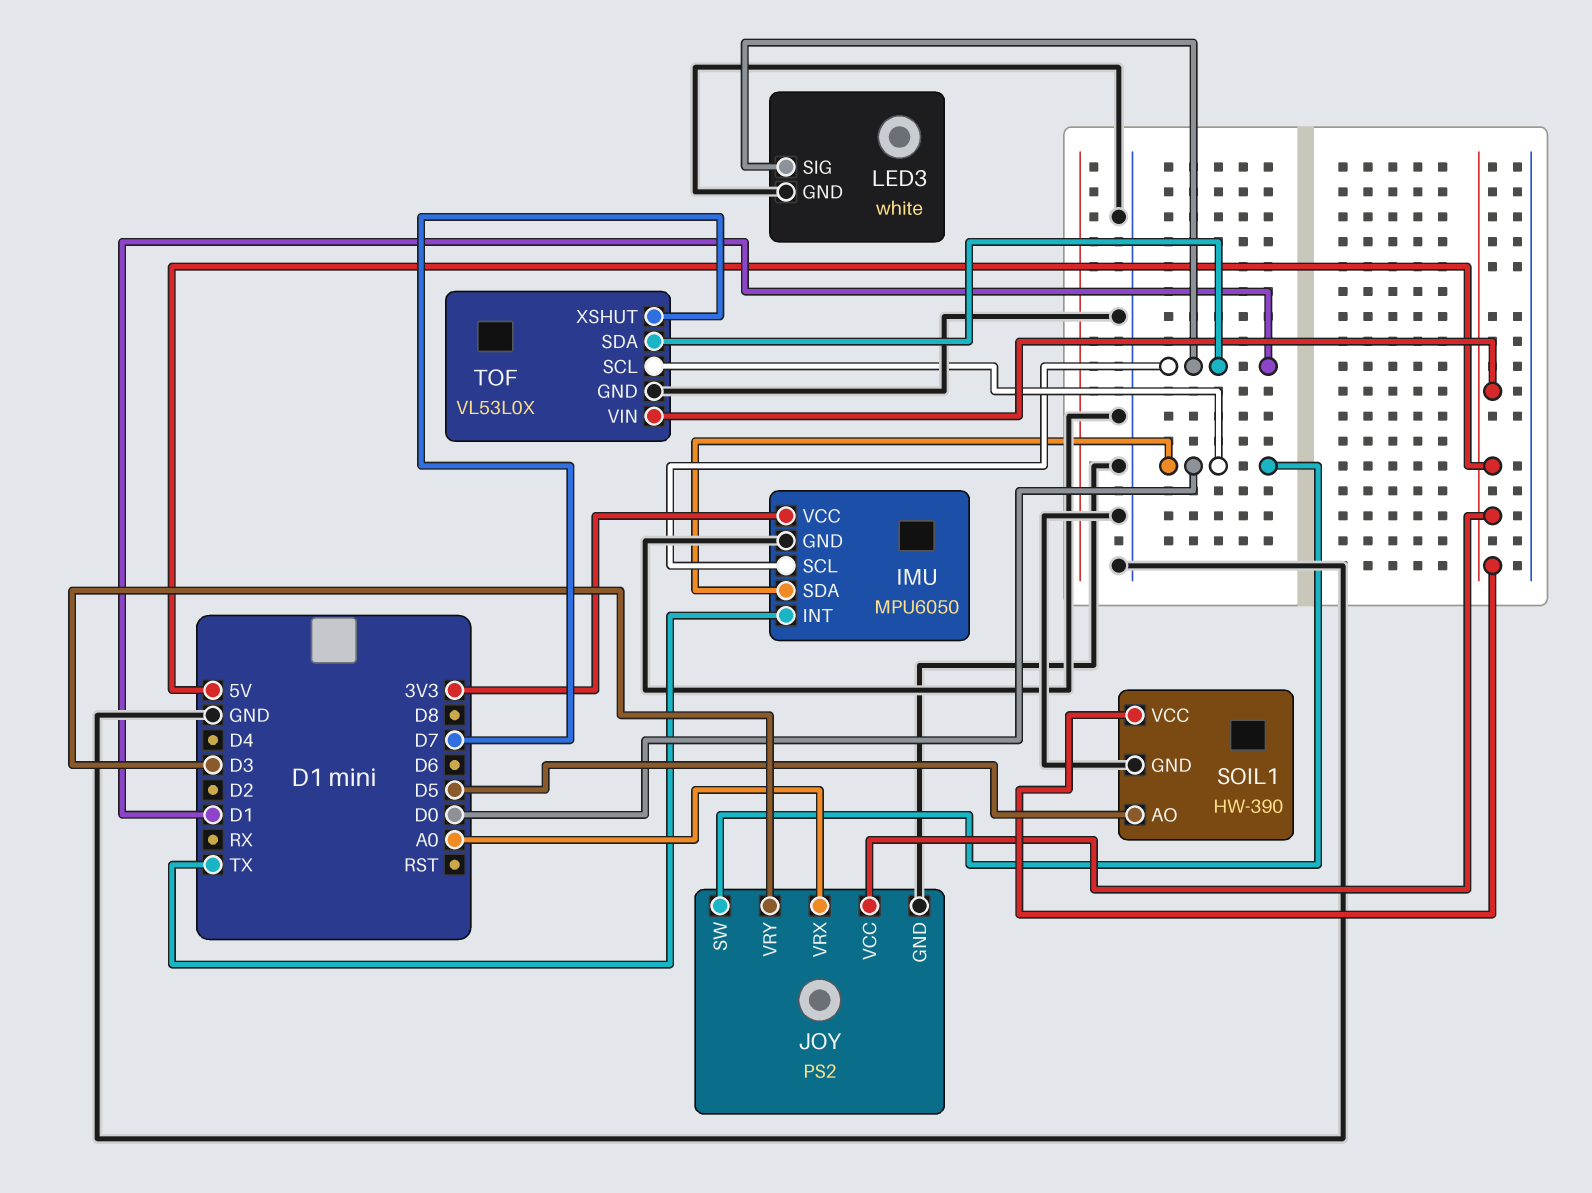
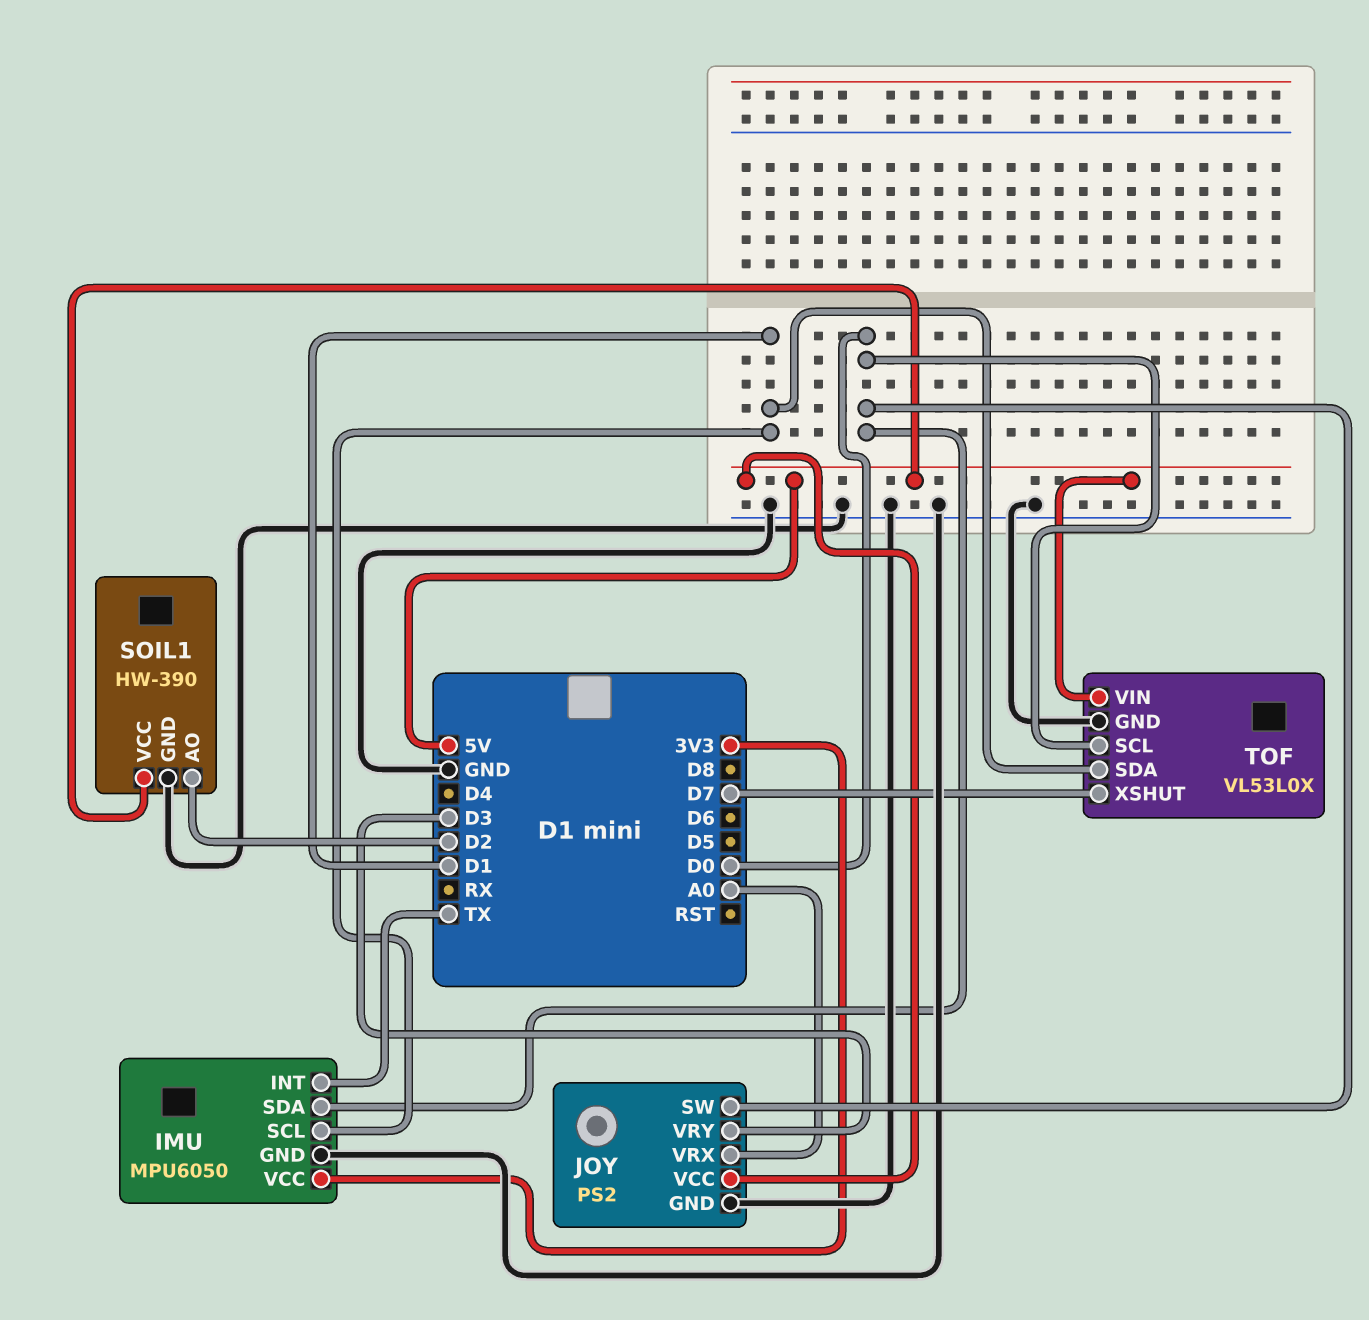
LED3: white -> none
LED3 pin GND: GND -> none
LED3 pin SIG: D1 -> none
SOIL1 pin AO: D5 -> D2

